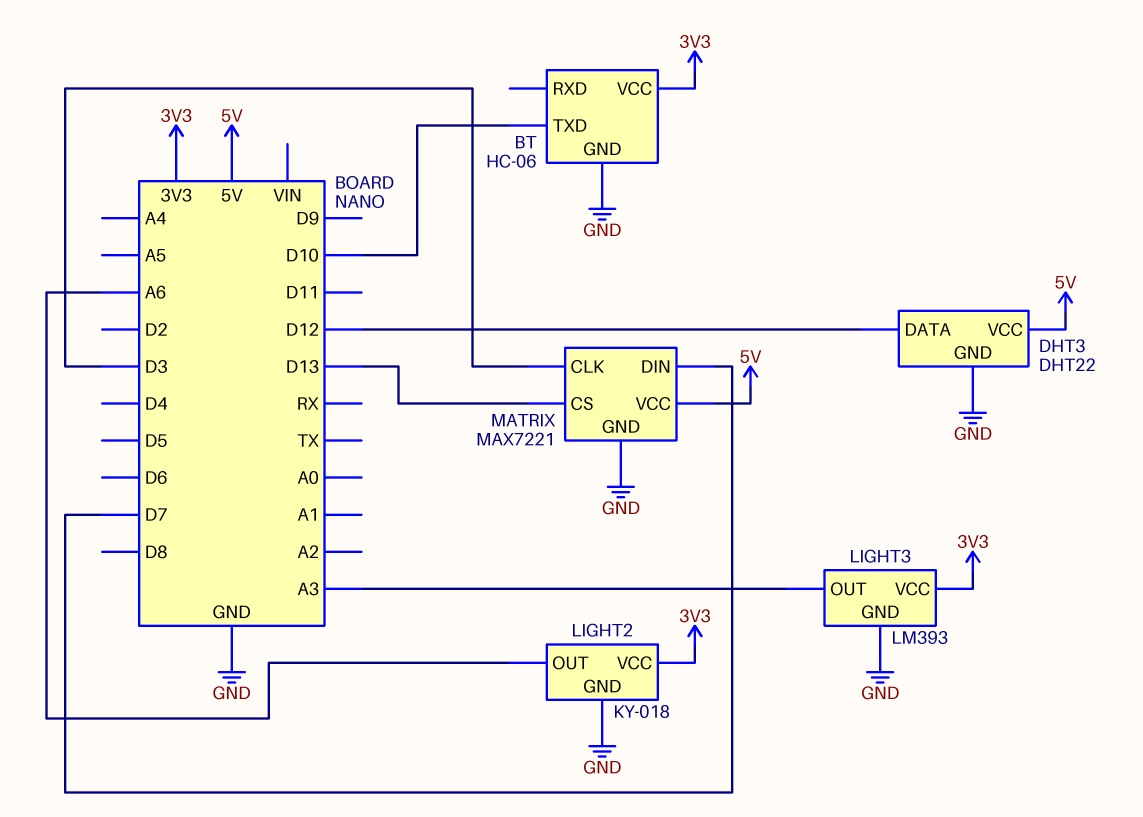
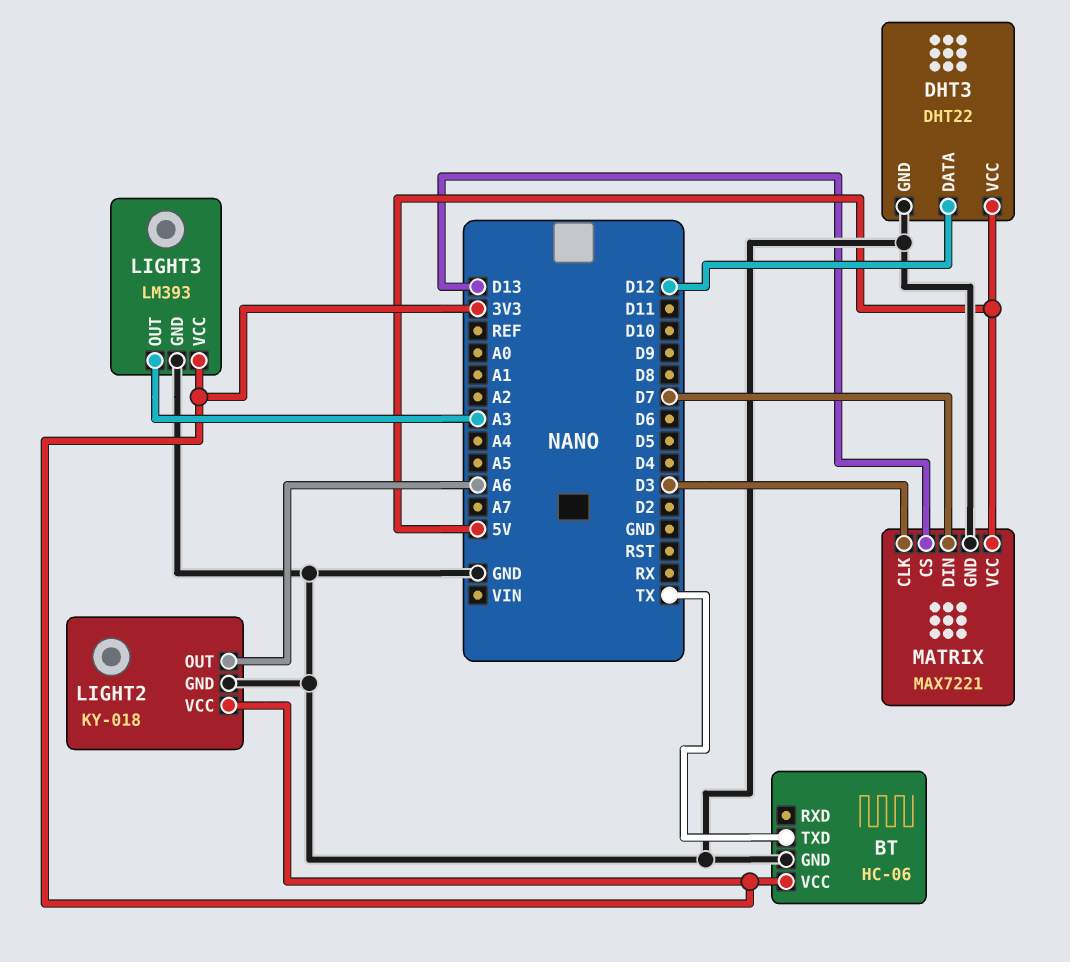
BT pin TXD: D10 -> TX

